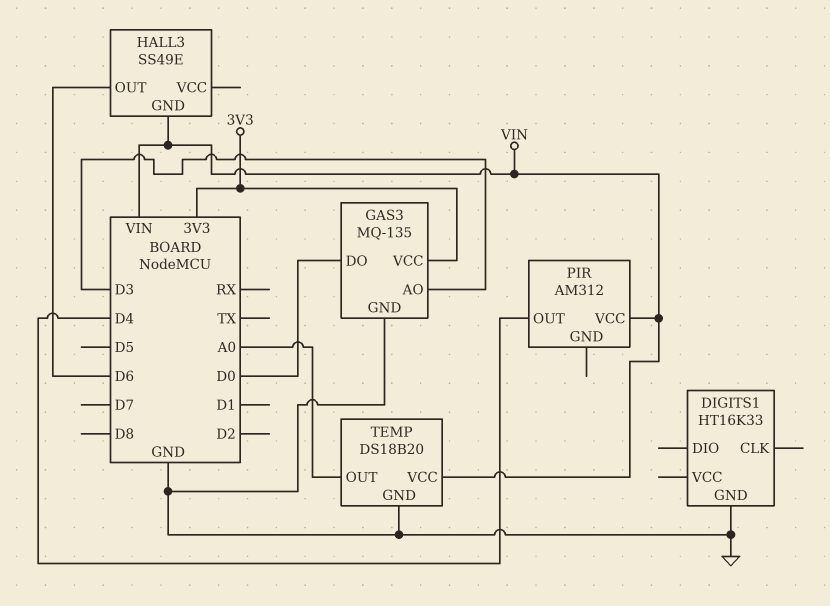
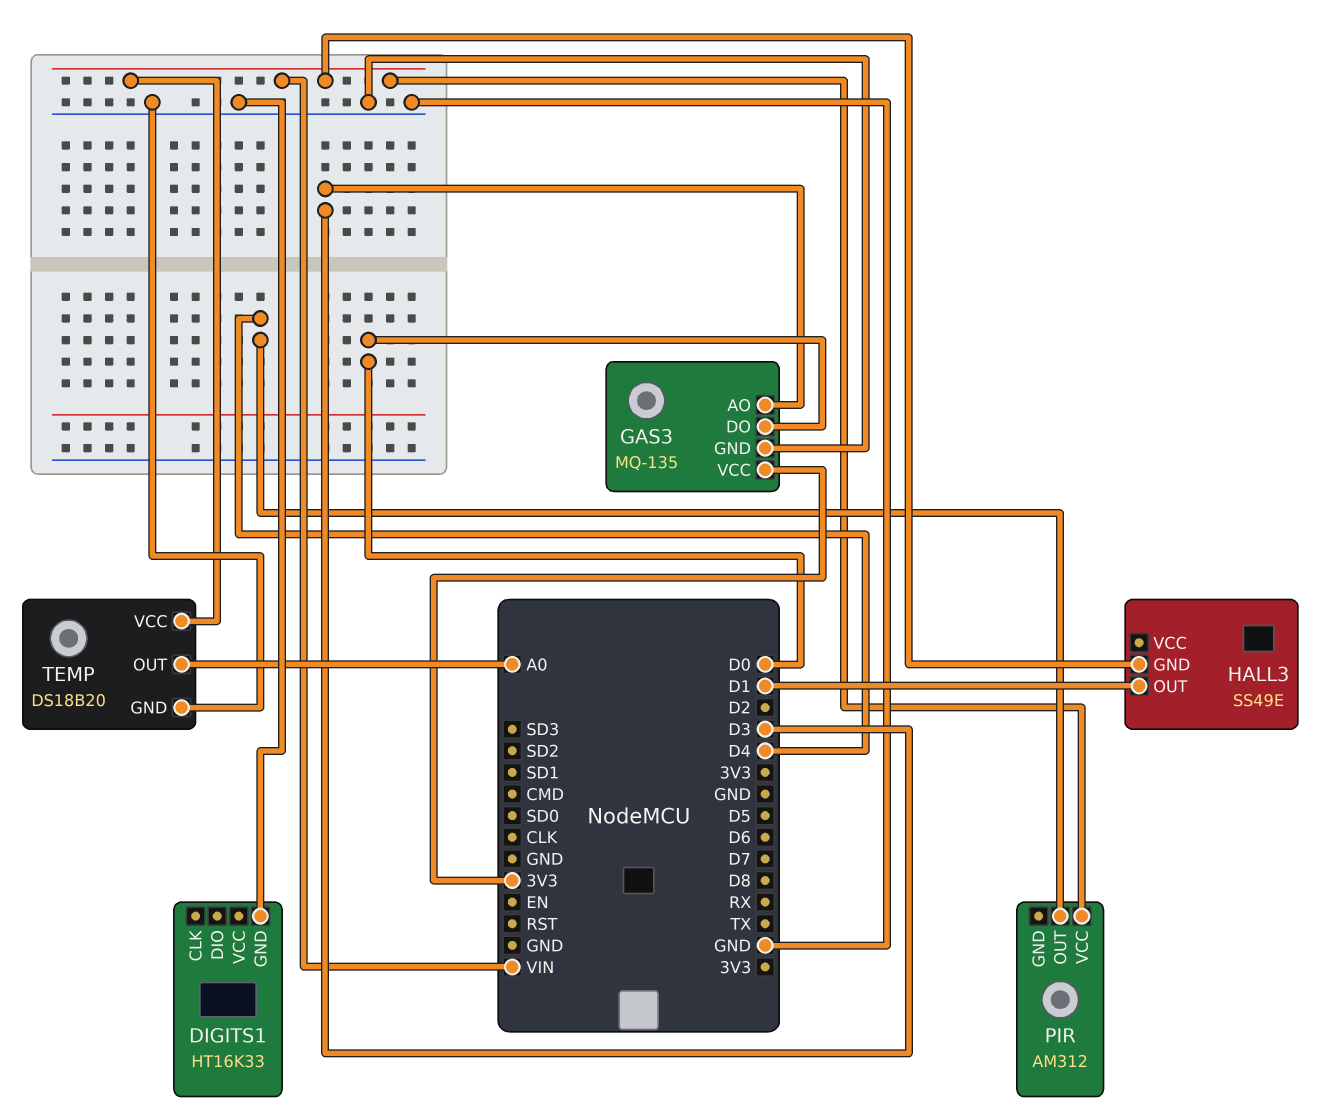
HALL3 pin OUT: D6 -> D1

